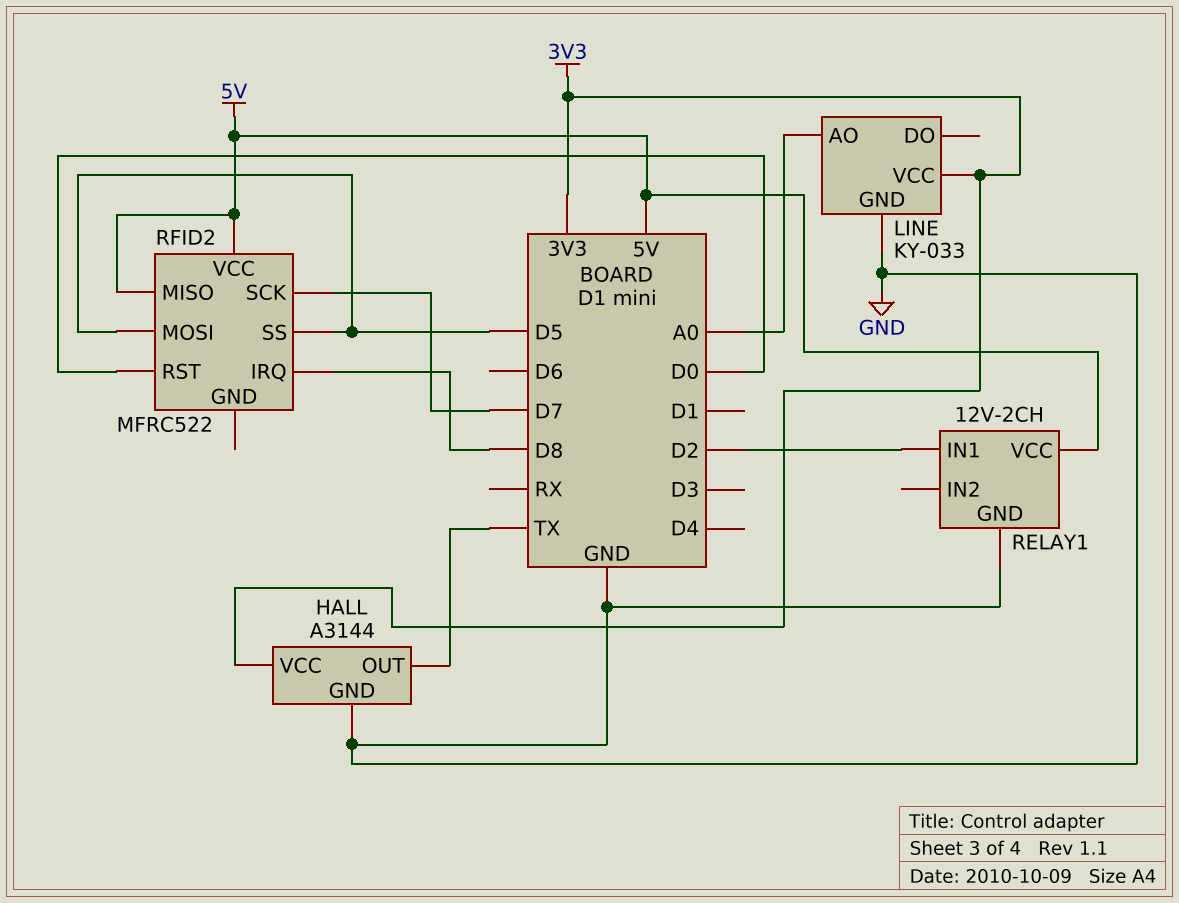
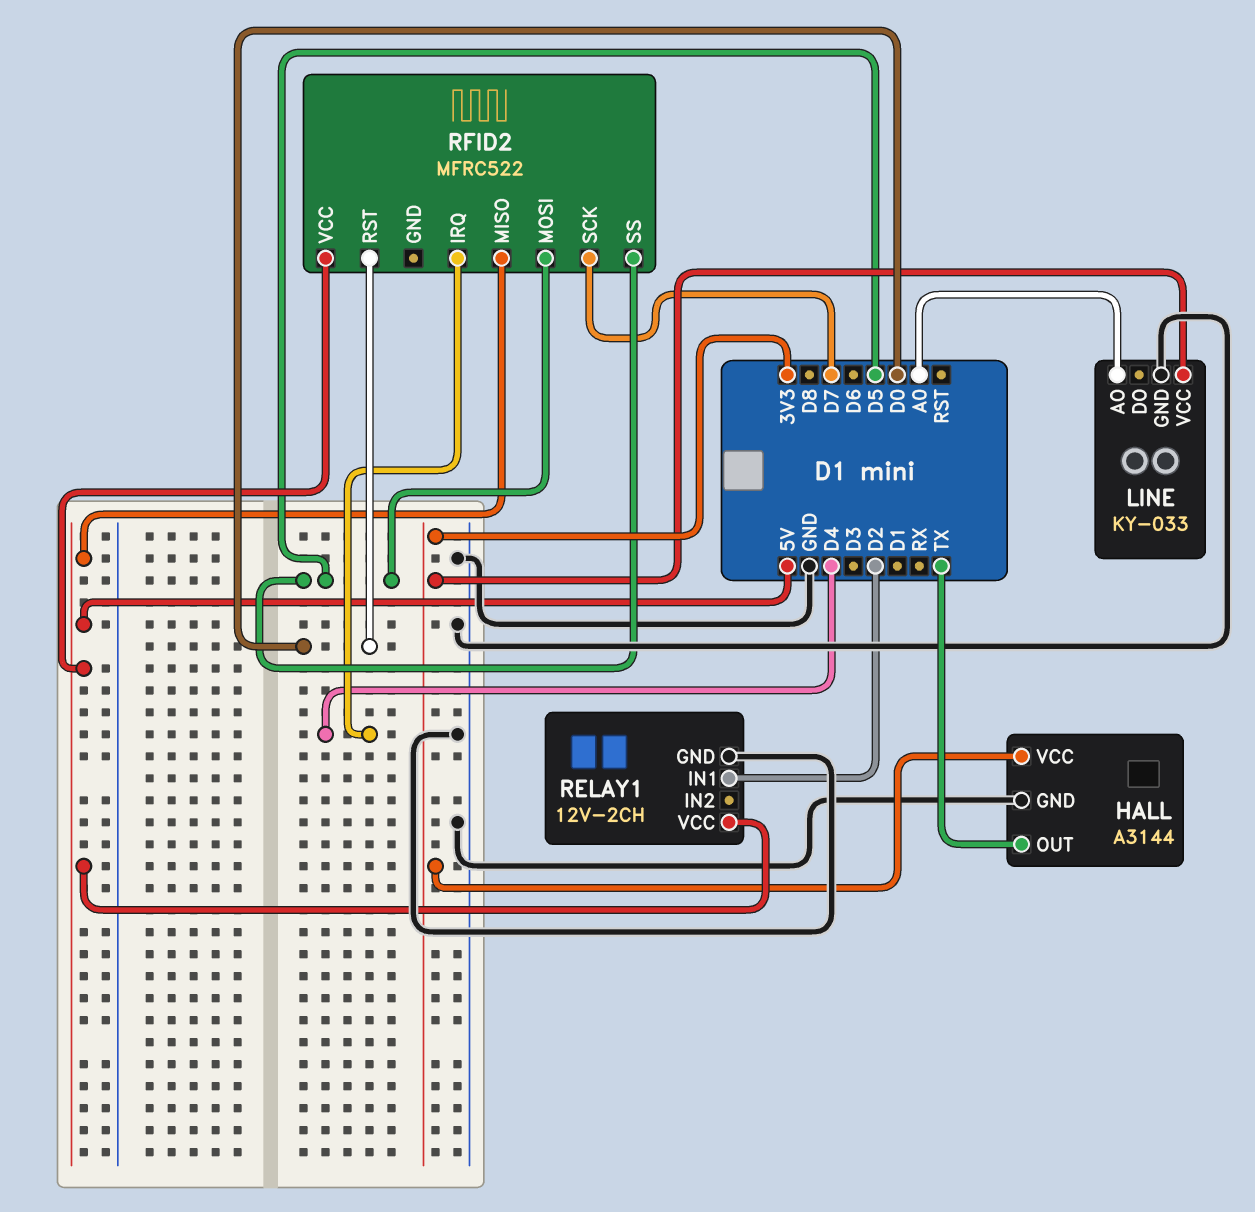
RFID2 pin IRQ: D8 -> D4

